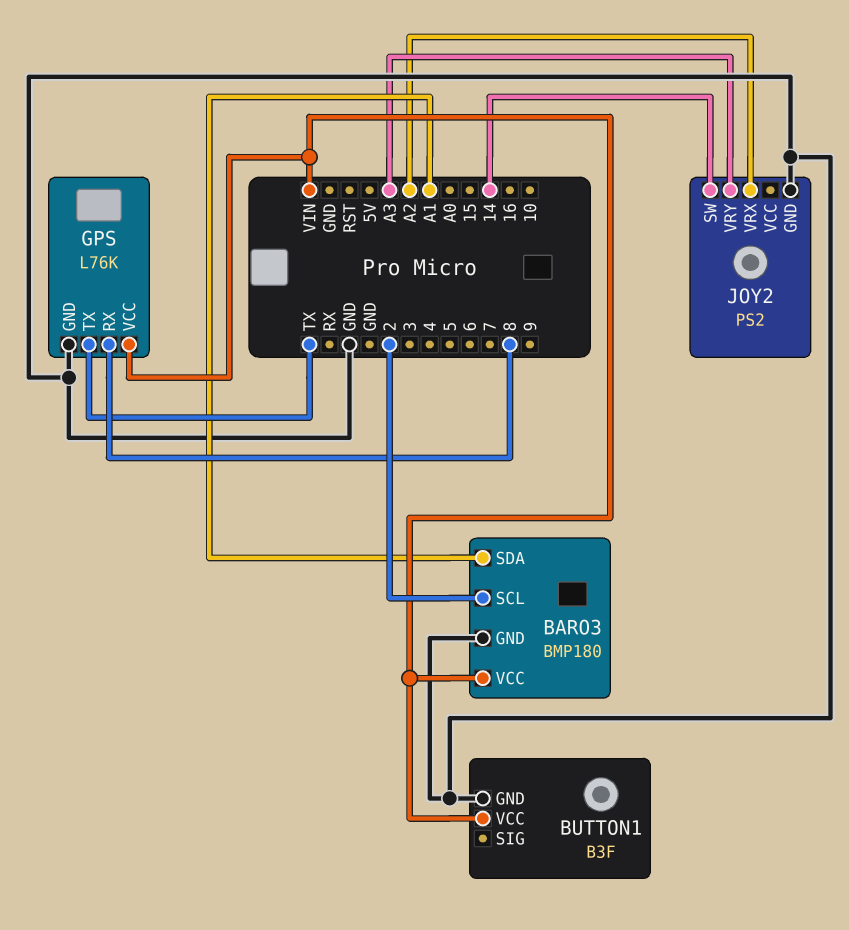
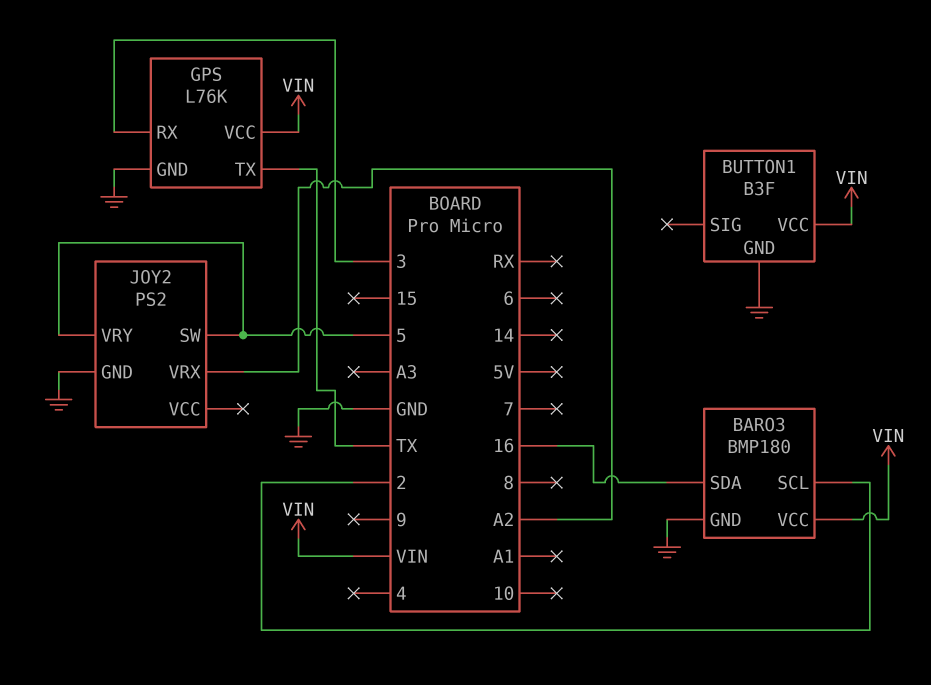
BARO3 pin SDA: A1 -> 16
GPS pin RX: 8 -> 3
JOY2 pin SW: 14 -> 5
JOY2 pin VRY: A3 -> 5

